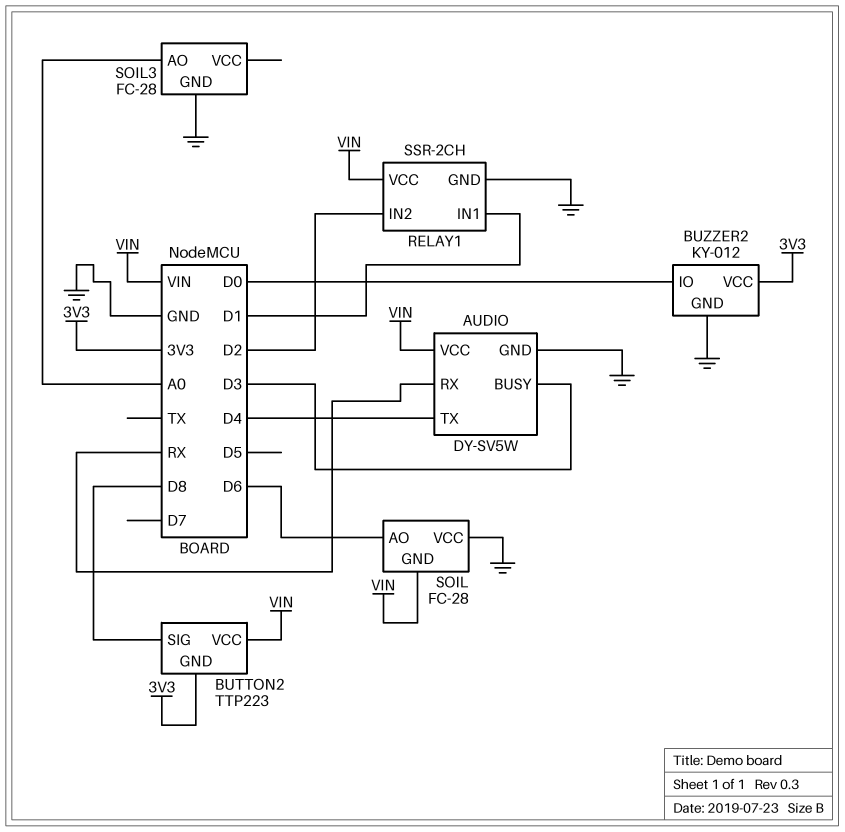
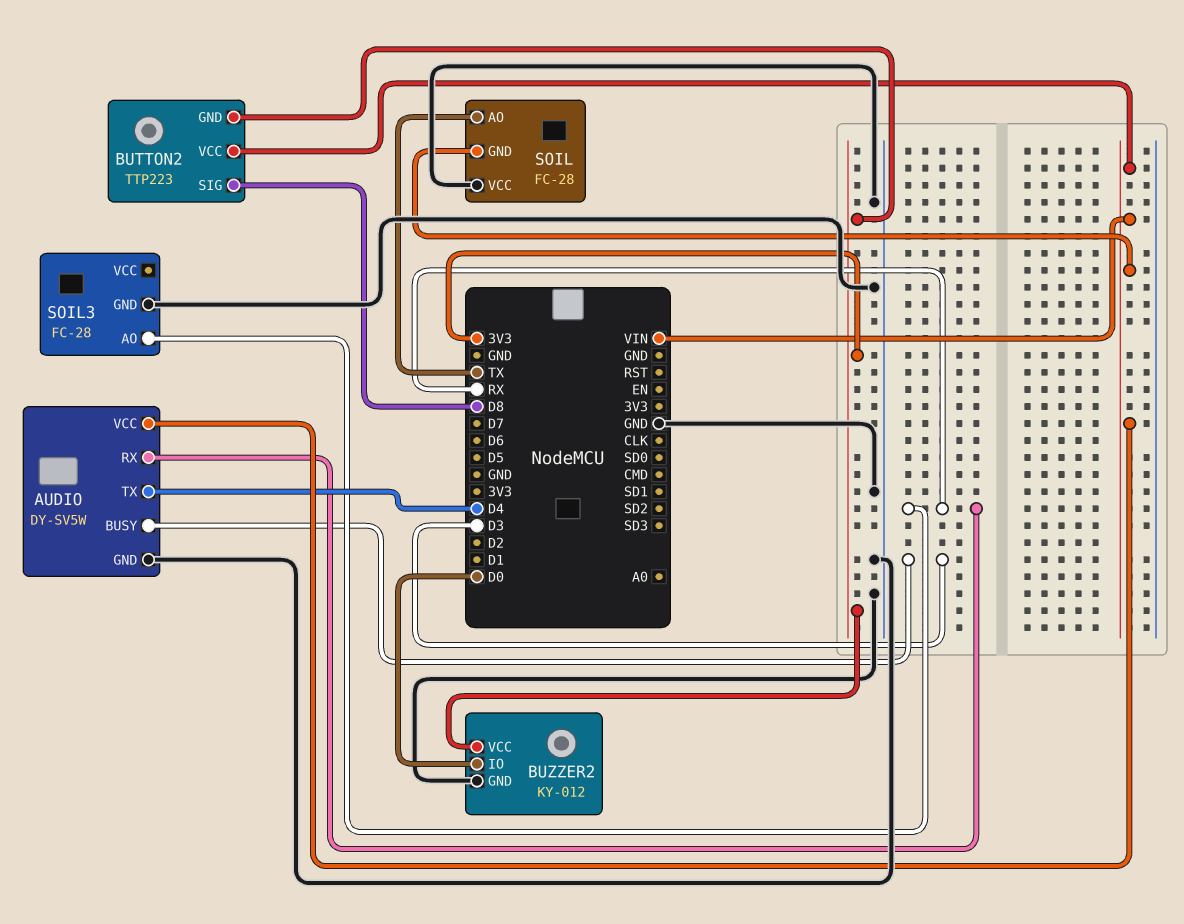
RELAY1: SSR-2CH -> none
RELAY1 pin GND: GND -> none
RELAY1 pin IN1: D1 -> none
RELAY1 pin IN2: D2 -> none
RELAY1 pin VCC: VIN -> none
SOIL pin AO: D6 -> TX
SOIL3 pin AO: A0 -> RX

